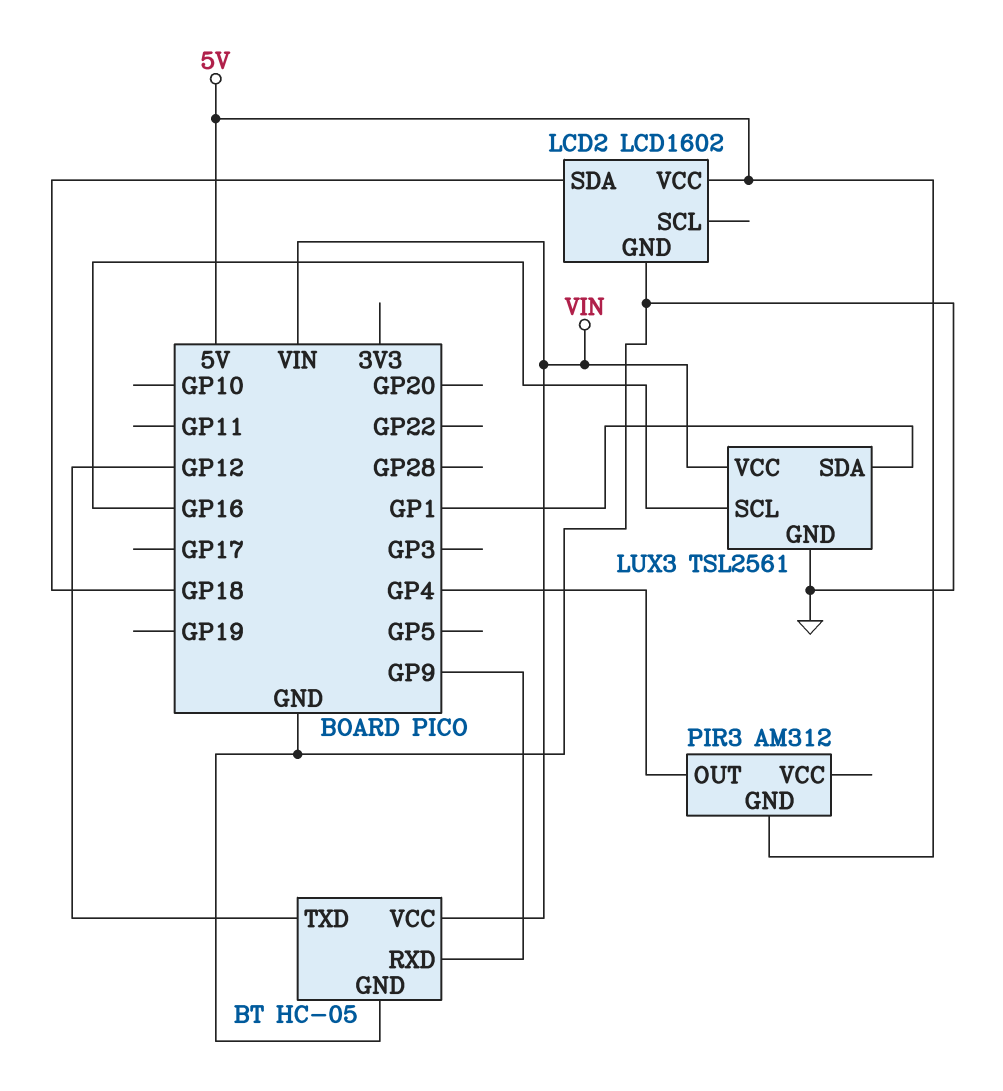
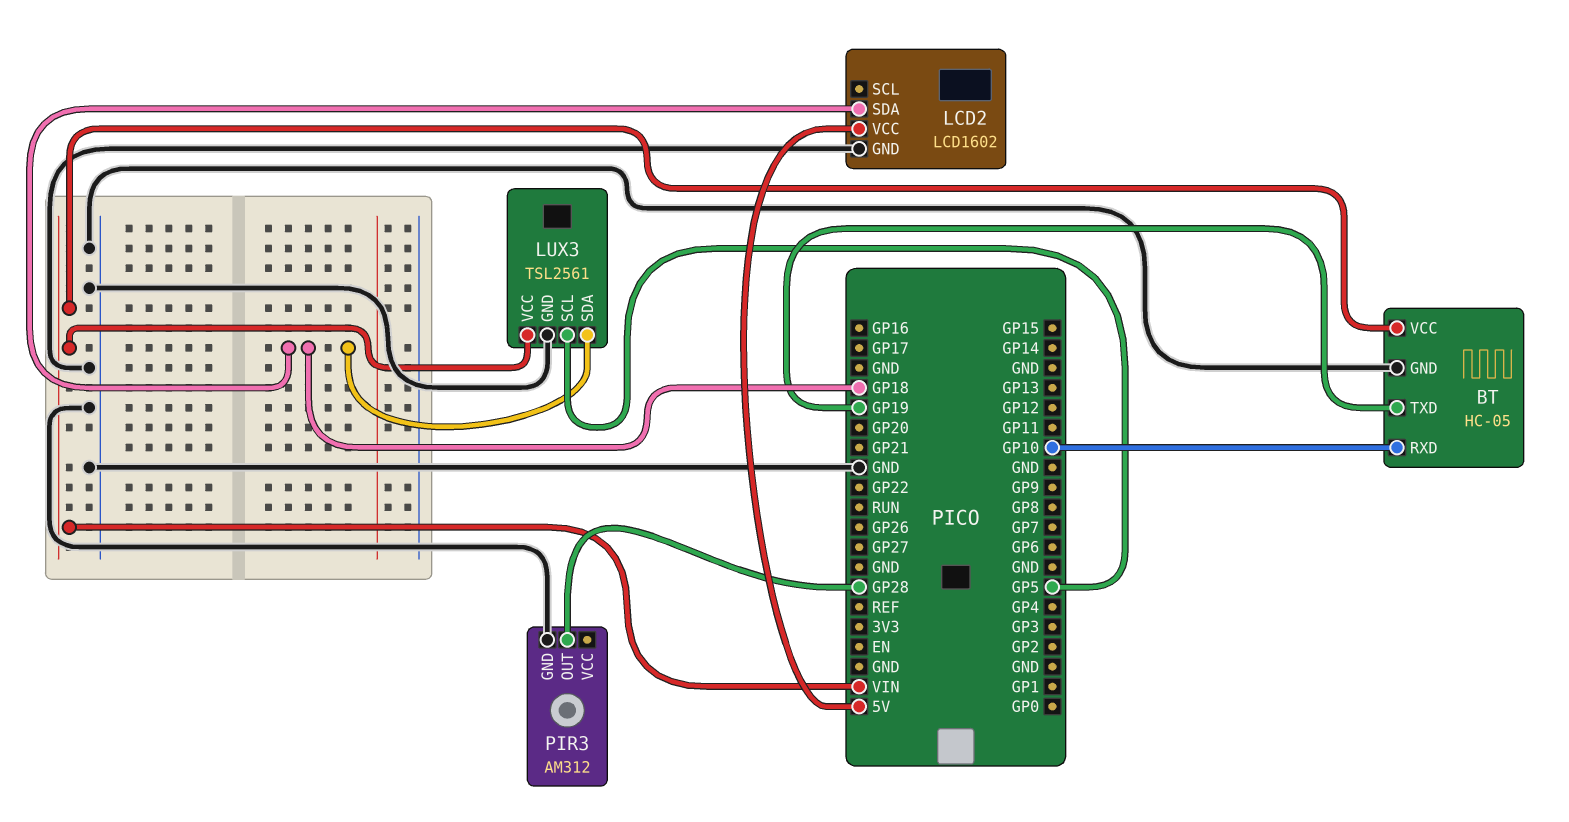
BT pin RXD: GP9 -> GP10
BT pin TXD: GP12 -> GP19
LUX3 pin SCL: GP16 -> GP5
LUX3 pin SDA: GP1 -> GP18
PIR3 pin GND: 5V -> GND
PIR3 pin OUT: GP4 -> GP28

